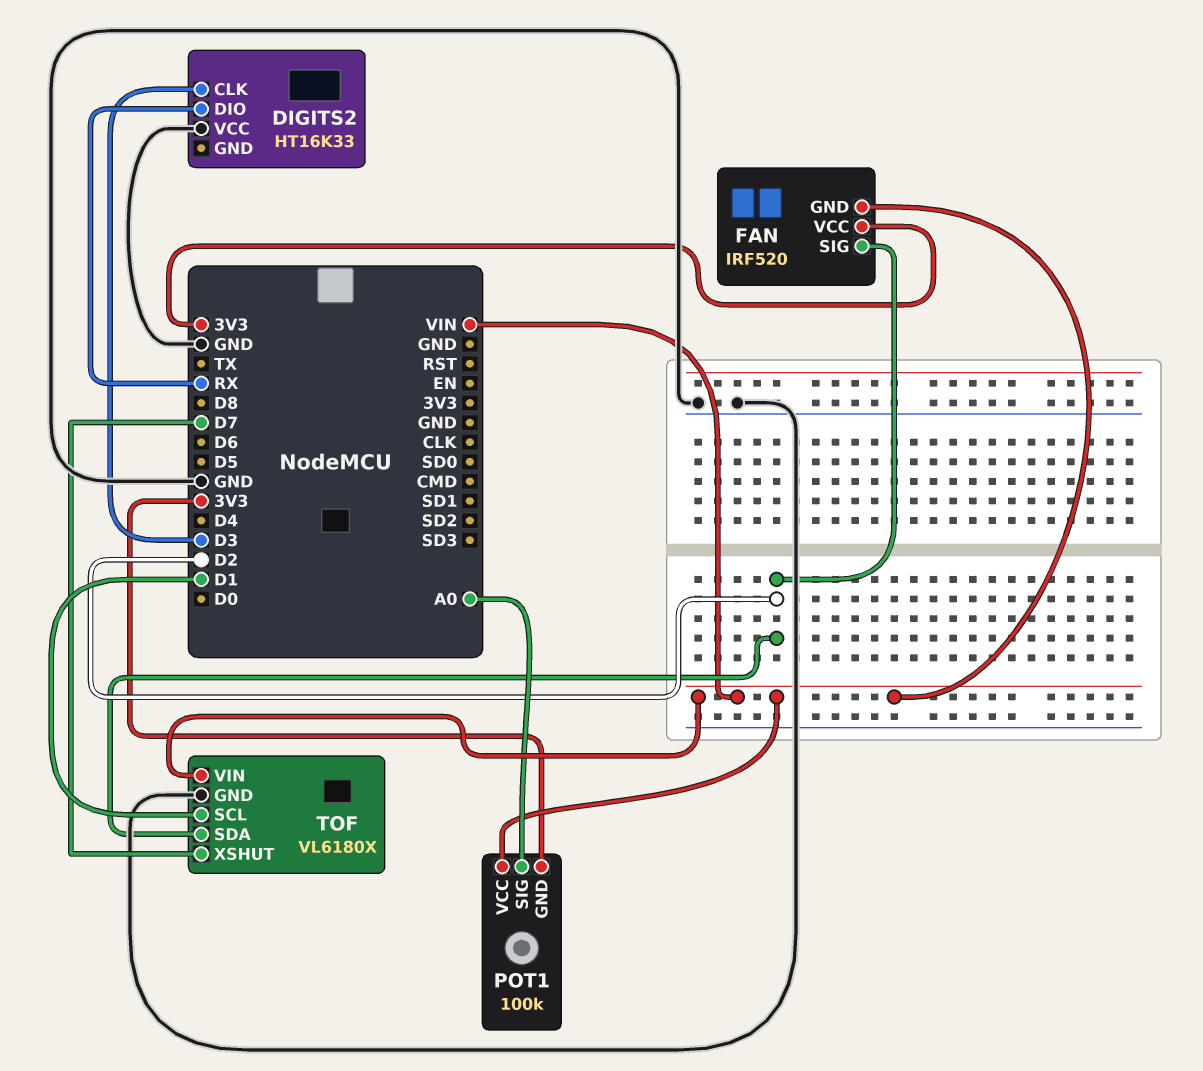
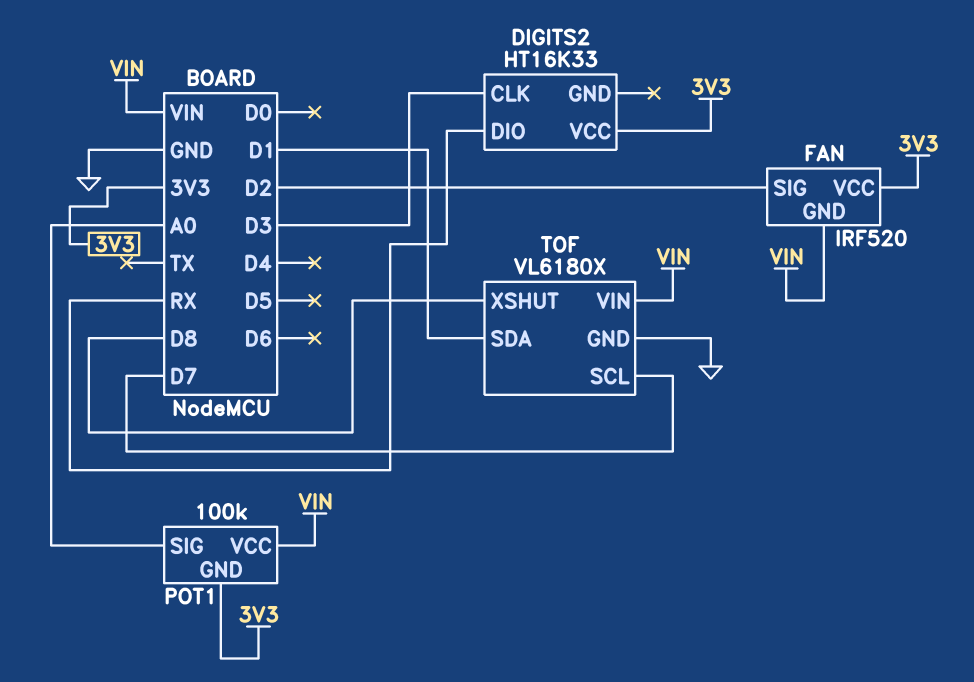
DIGITS2 pin VCC: GND -> 3V3
TOF pin SCL: D1 -> D7
TOF pin SDA: D2 -> D1
TOF pin XSHUT: D7 -> D8

